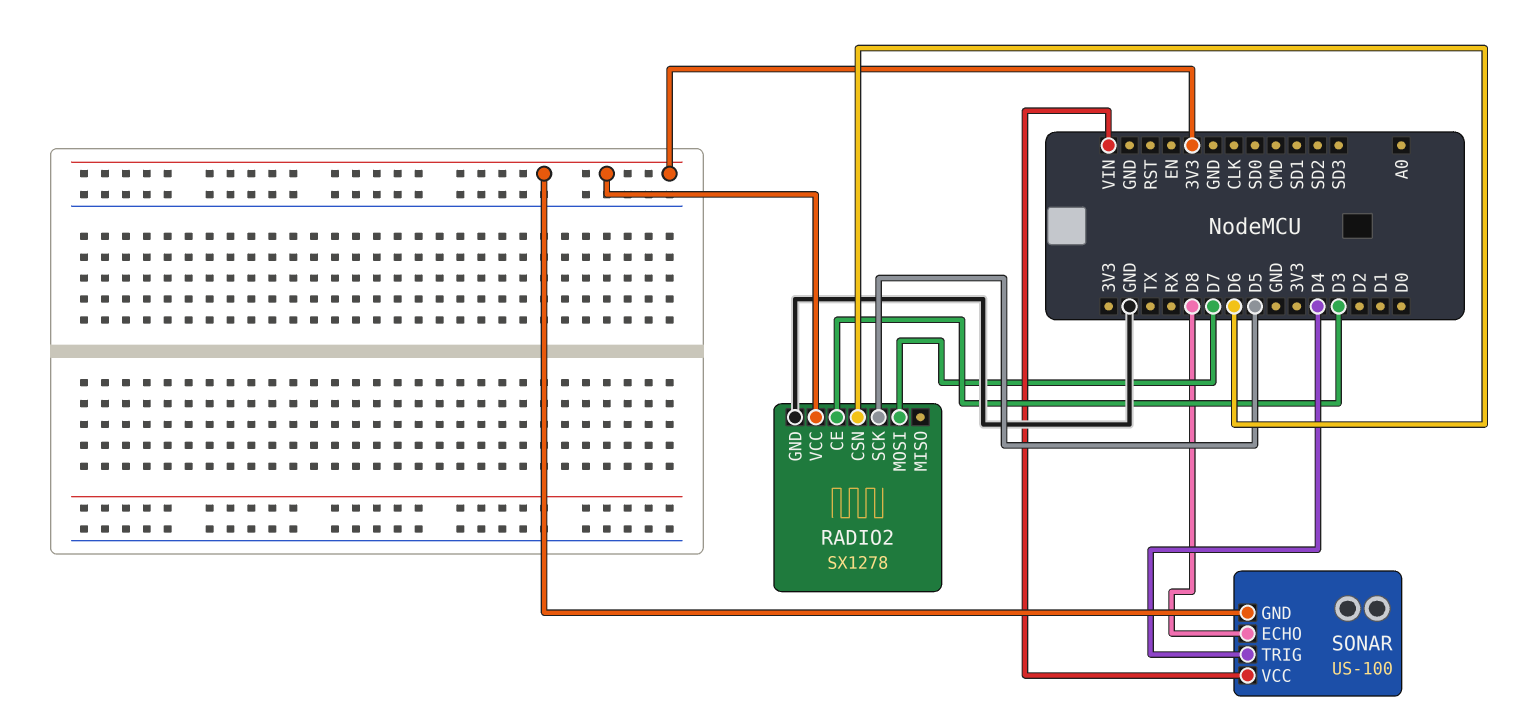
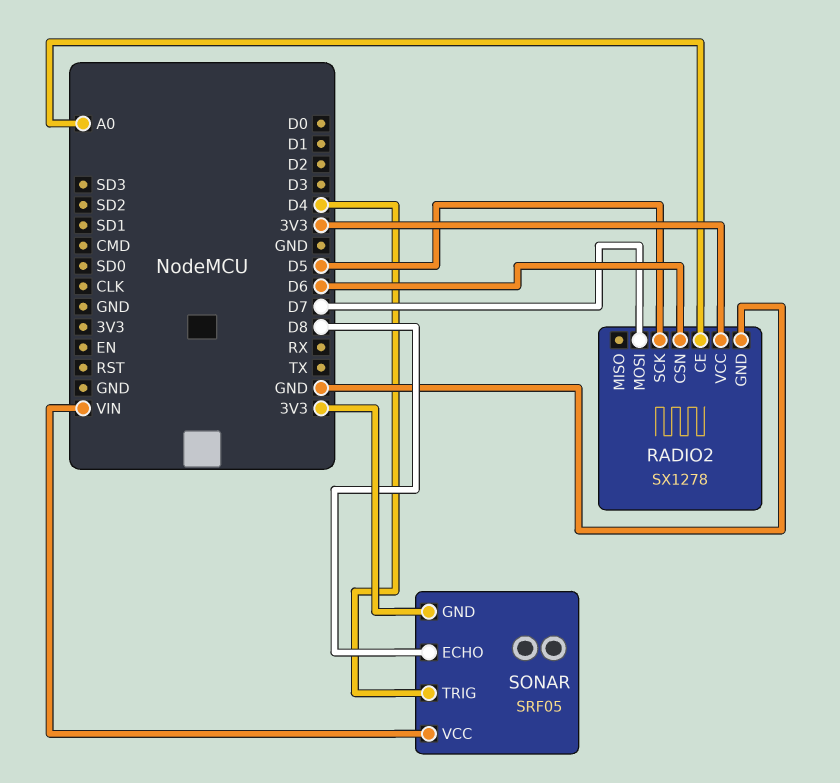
RADIO2 pin CE: D3 -> A0
SONAR: US-100 -> SRF05

